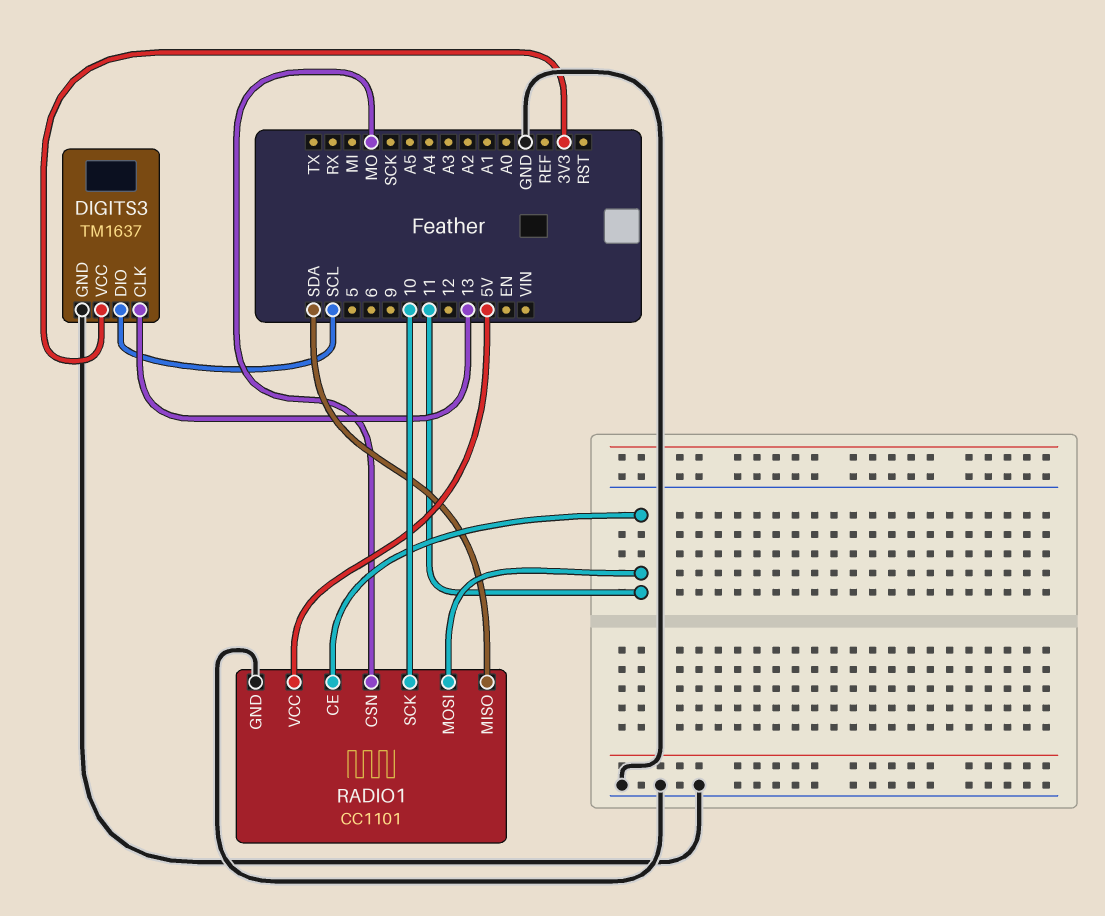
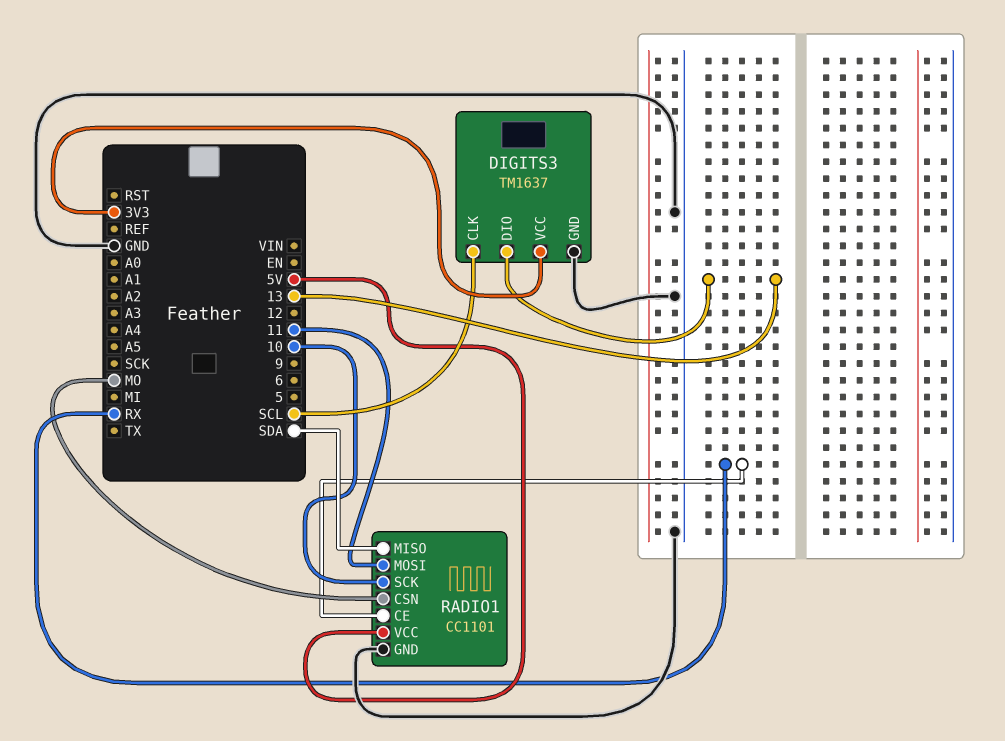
DIGITS3 pin CLK: 13 -> SCL
DIGITS3 pin DIO: SCL -> 13
RADIO1 pin CE: 11 -> RX

